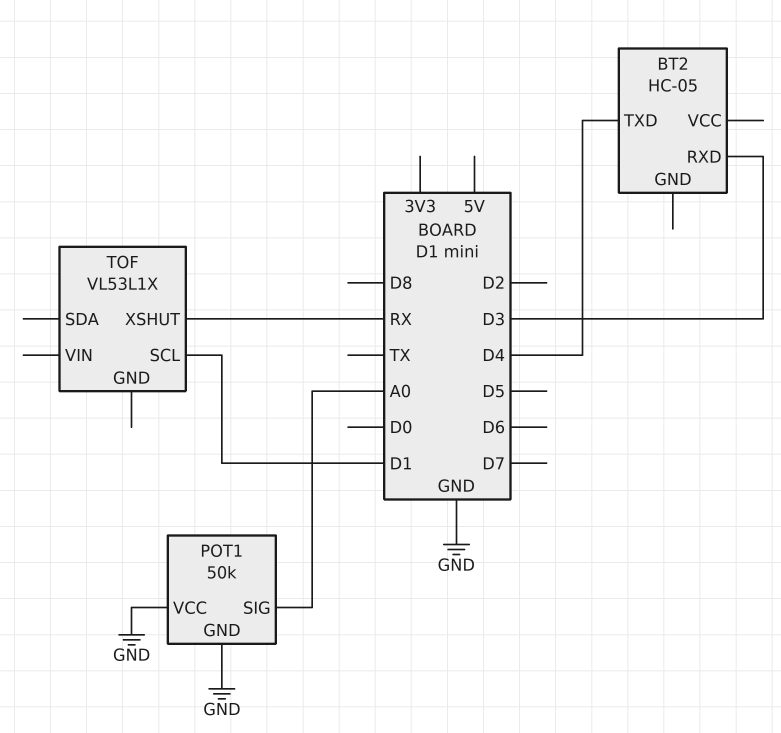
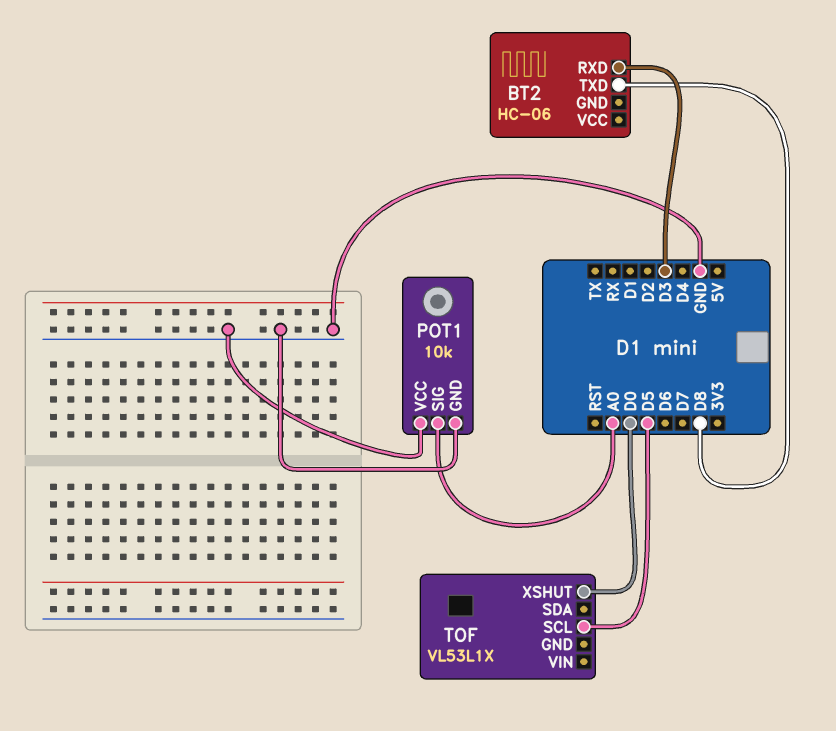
BT2: HC-05 -> HC-06
BT2 pin TXD: D4 -> D8
POT1: 50k -> 10k
TOF pin SCL: D1 -> D5
TOF pin XSHUT: RX -> D0

